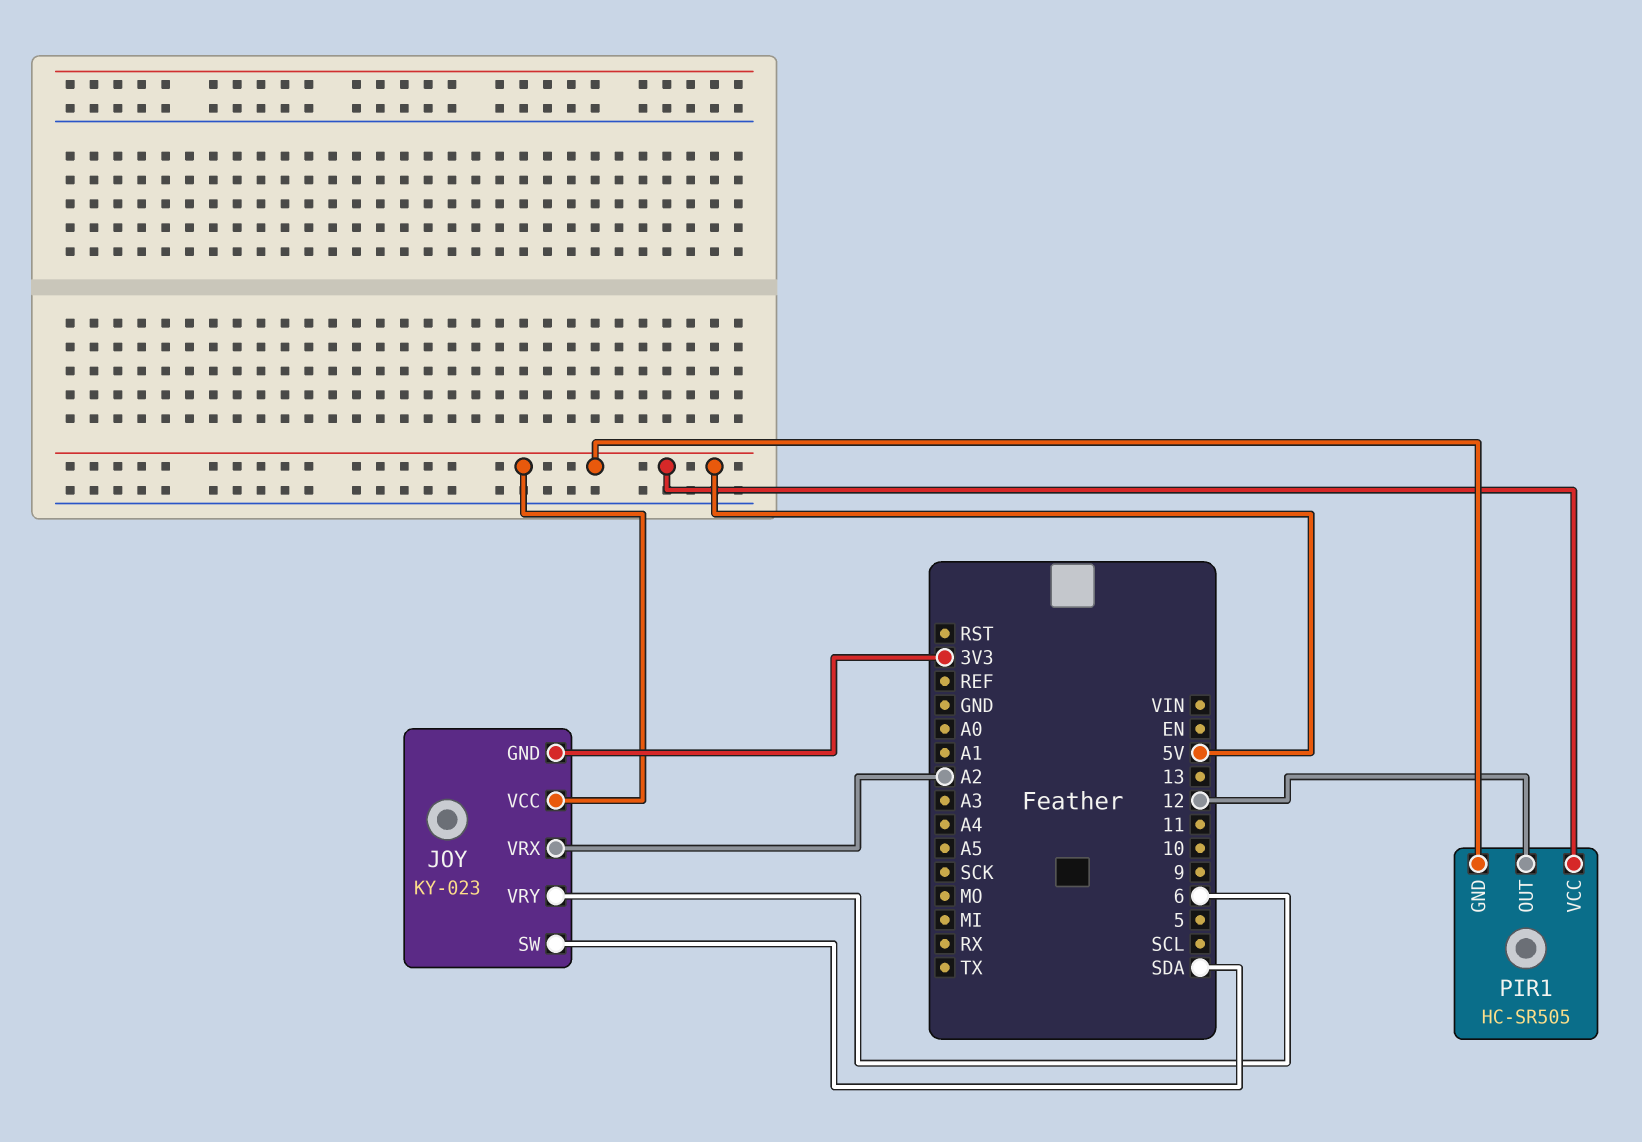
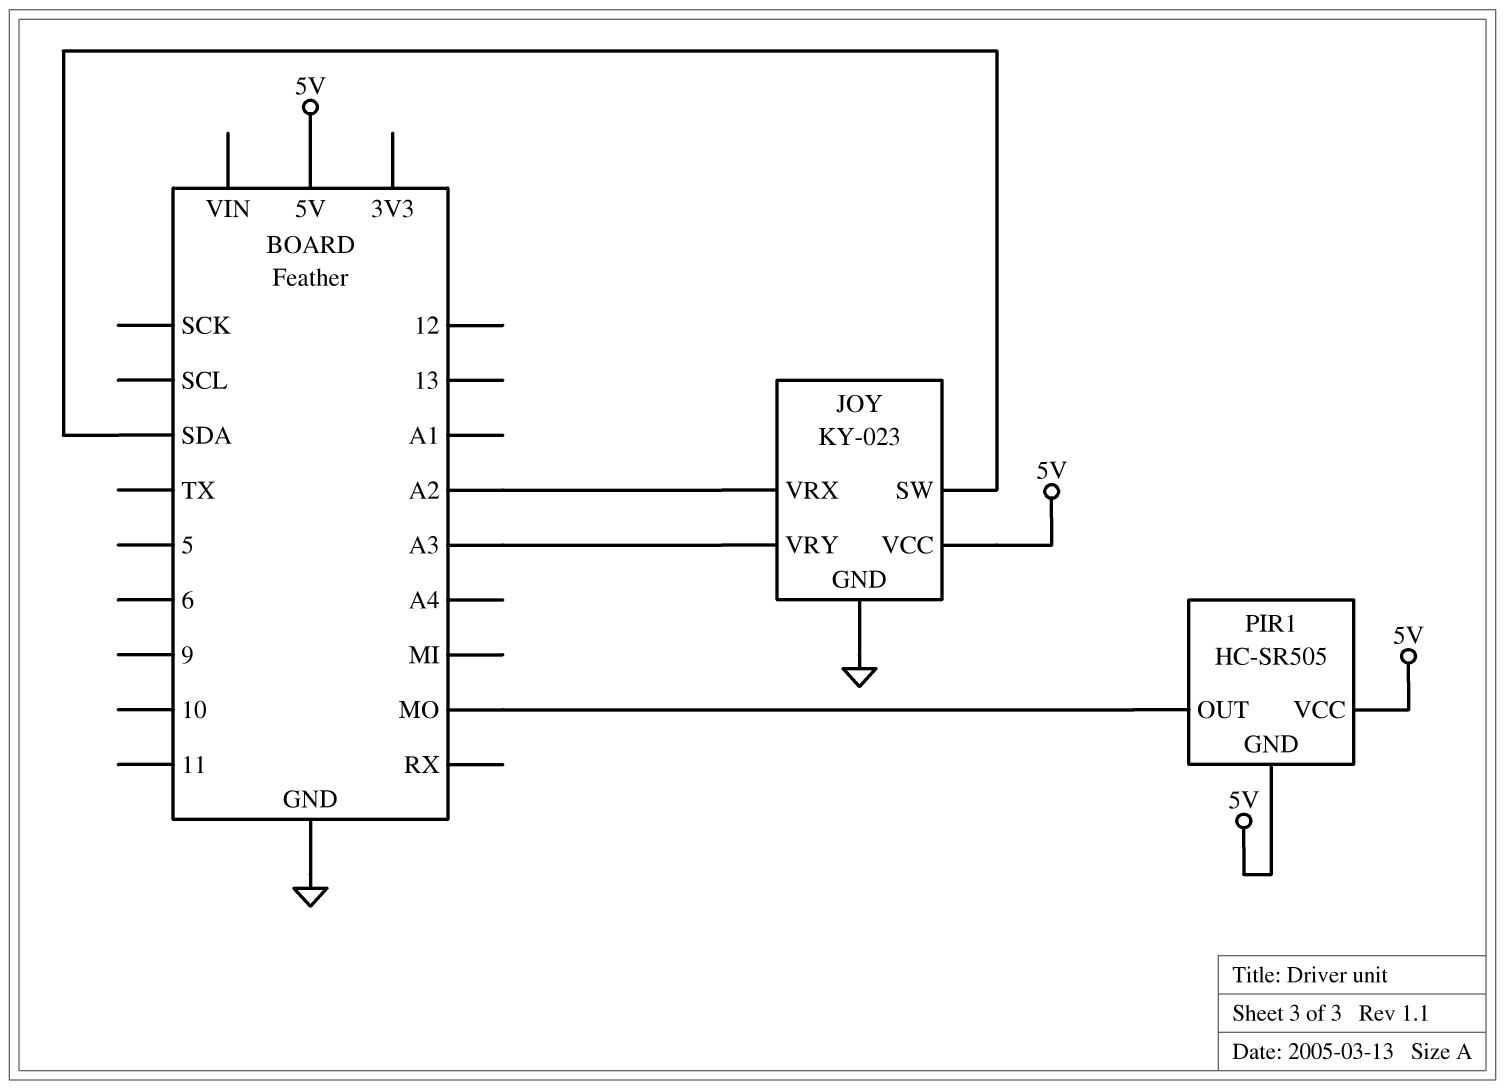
JOY pin GND: 3V3 -> GND
JOY pin VRY: 6 -> A3
PIR1 pin OUT: 12 -> MO

